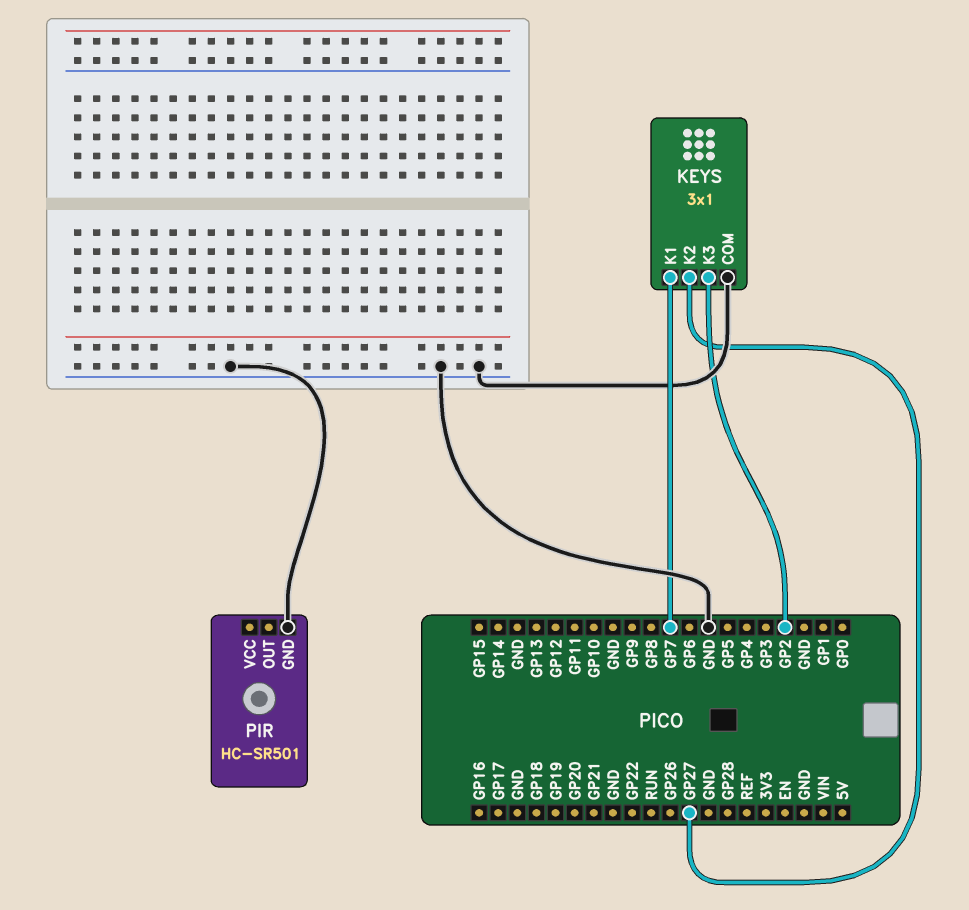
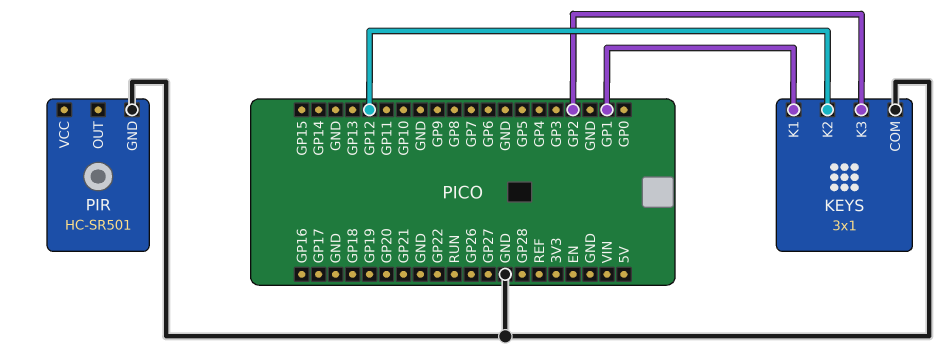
KEYS pin K1: GP7 -> GP1
KEYS pin K2: GP27 -> GP12

